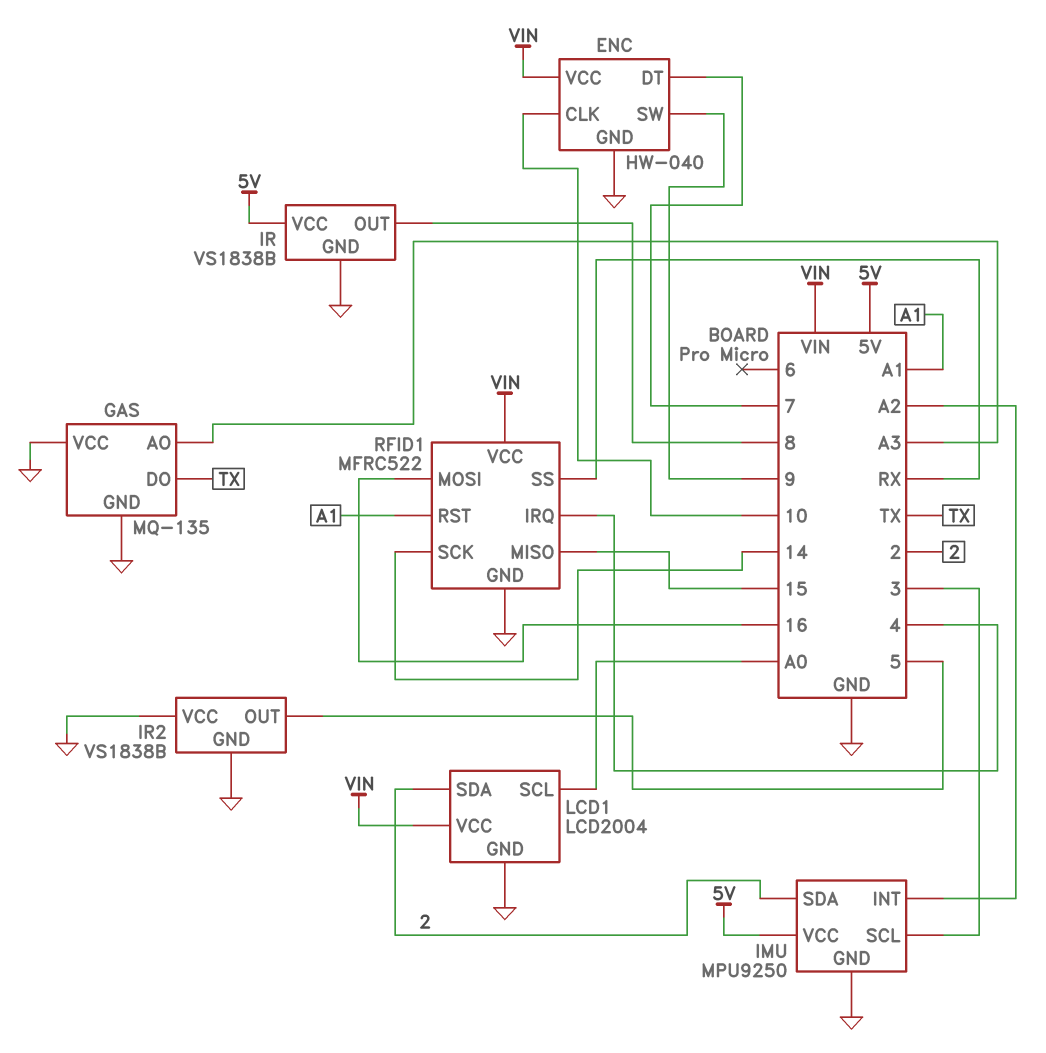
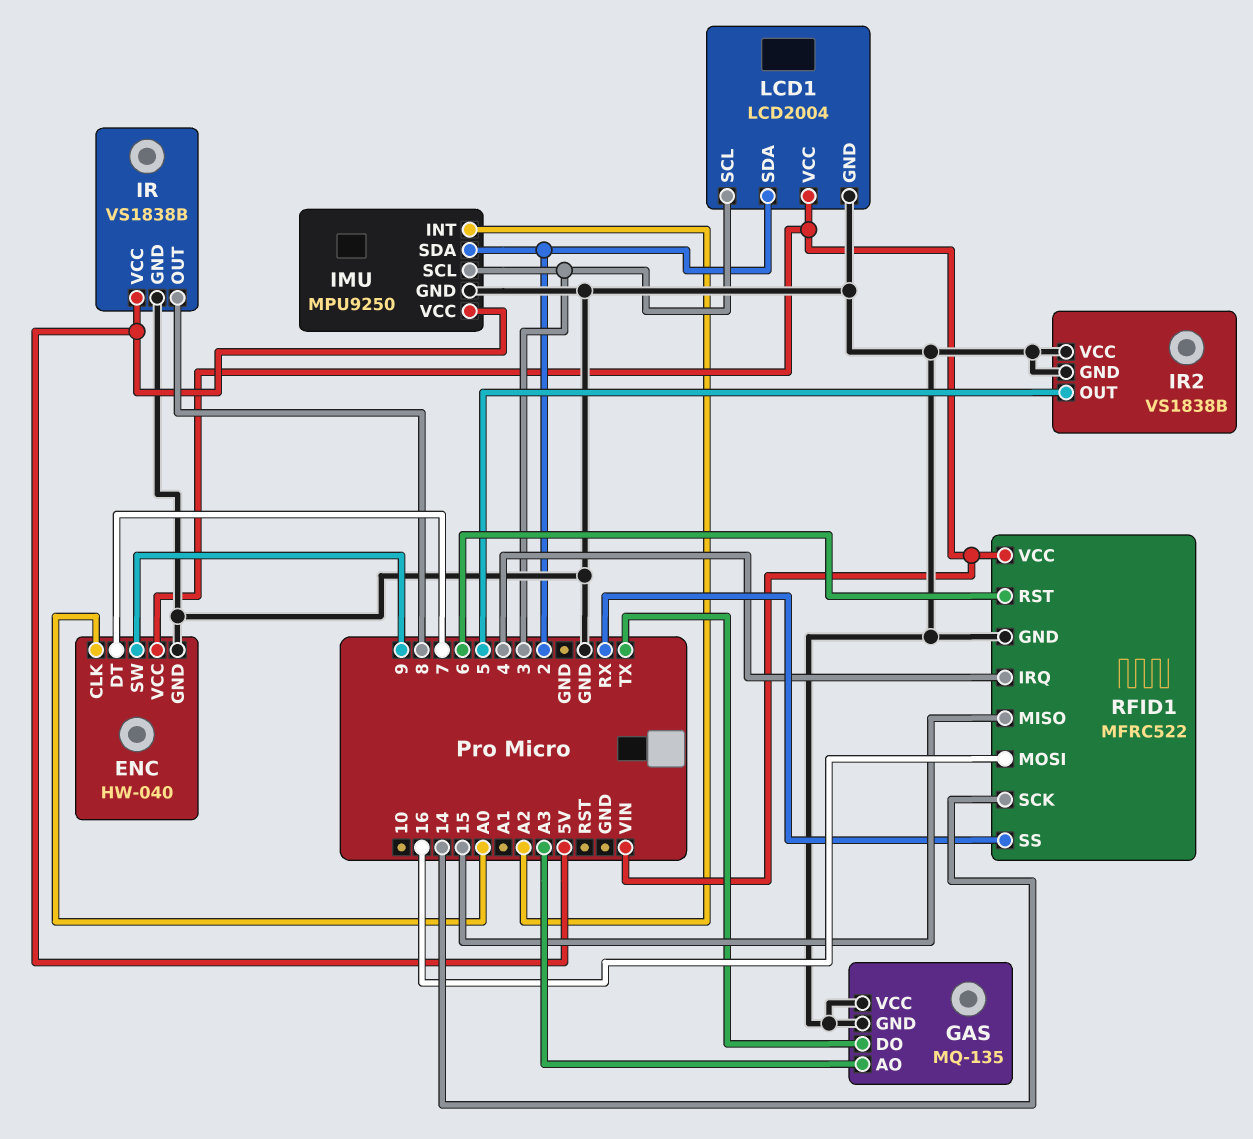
ENC pin CLK: 10 -> A0
LCD1 pin SCL: A0 -> 3
RFID1 pin RST: A1 -> 6

